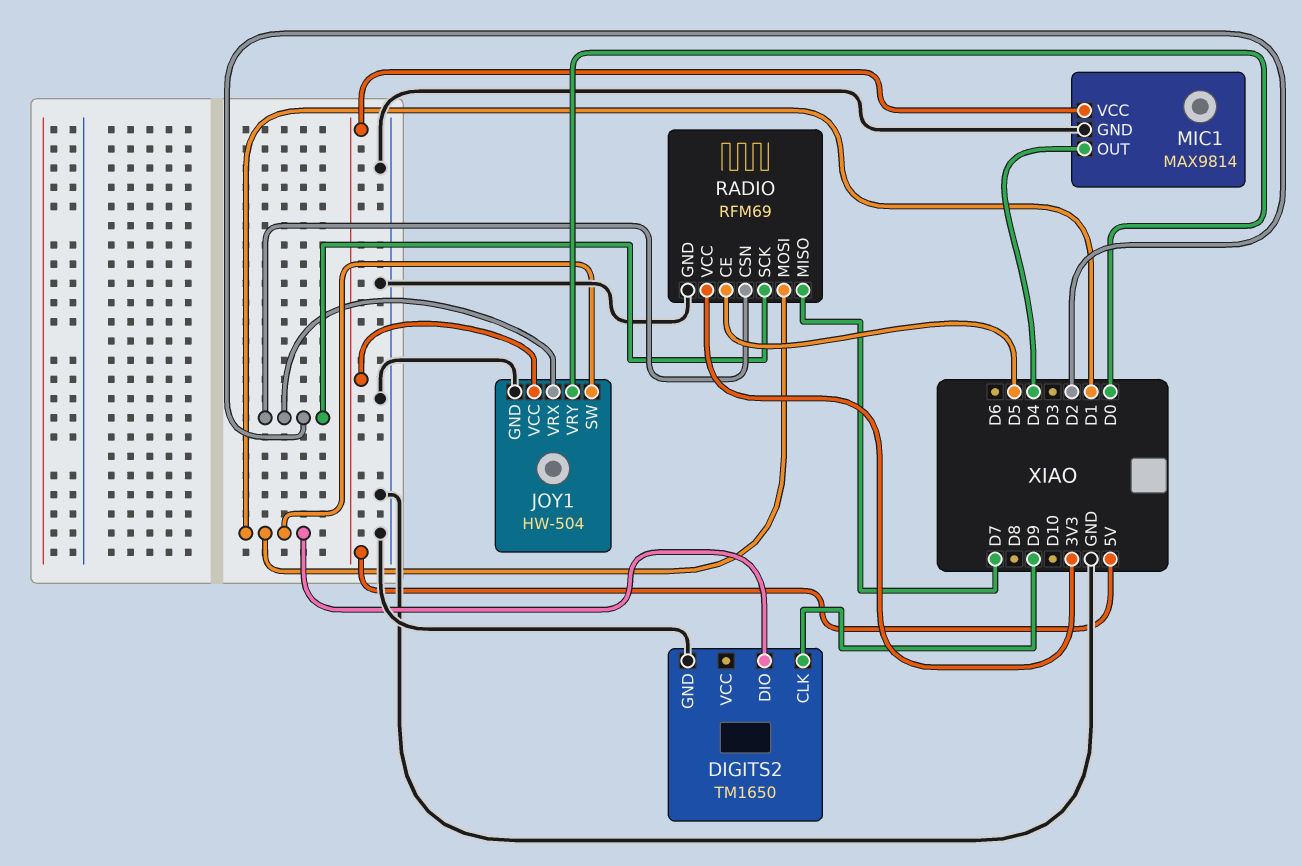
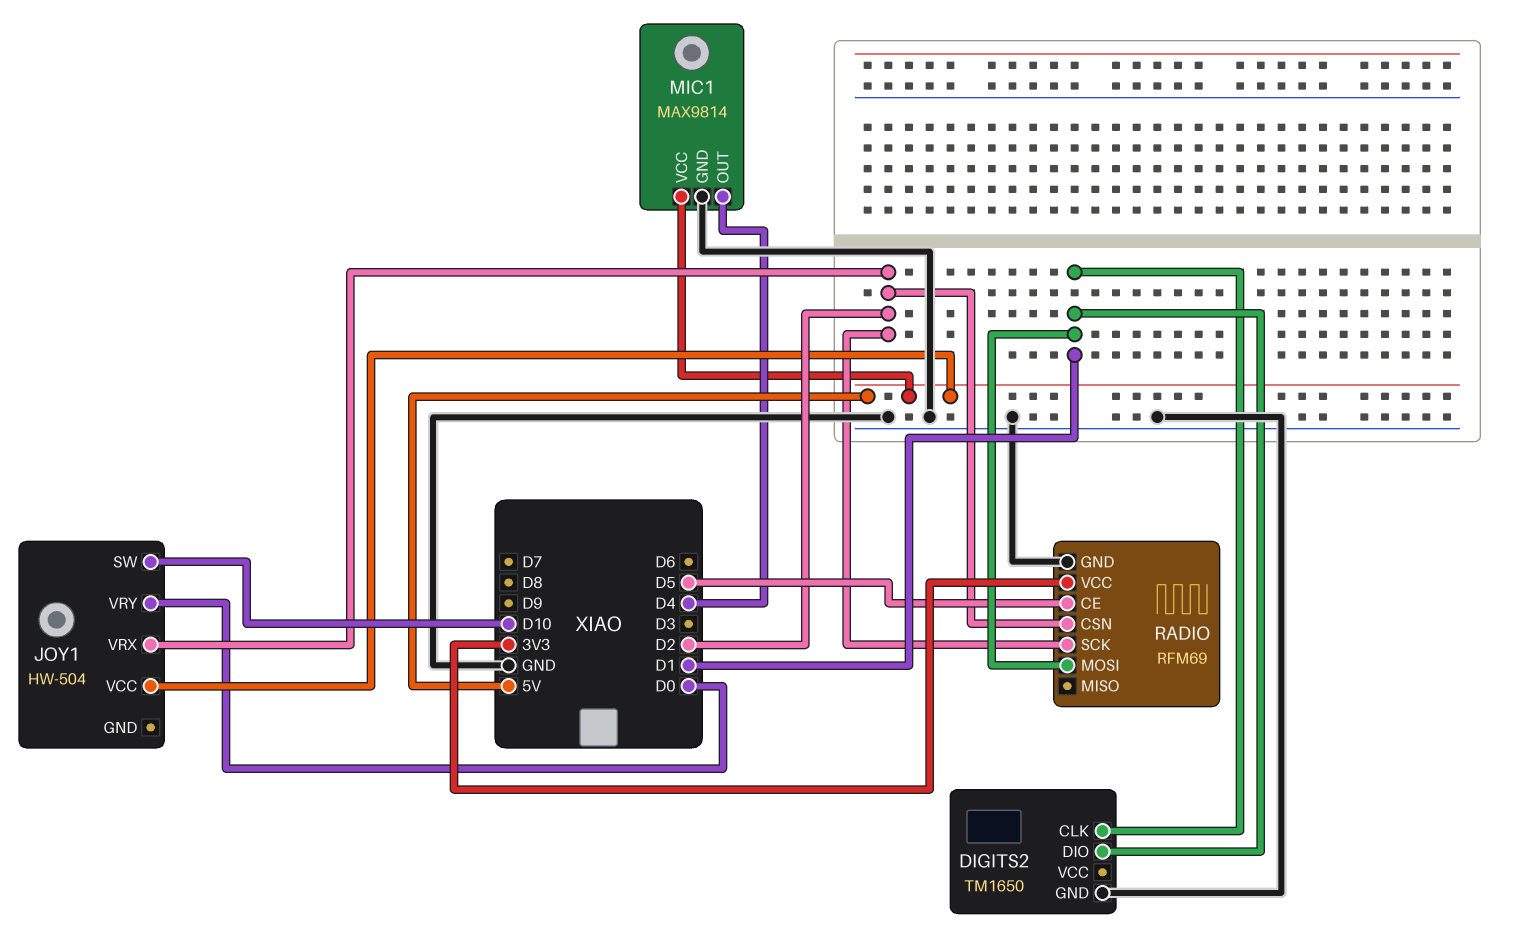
DIGITS2 pin CLK: D9 -> D1
JOY1 pin GND: GND -> none
JOY1 pin SW: D1 -> D10
RADIO pin MISO: D7 -> none

